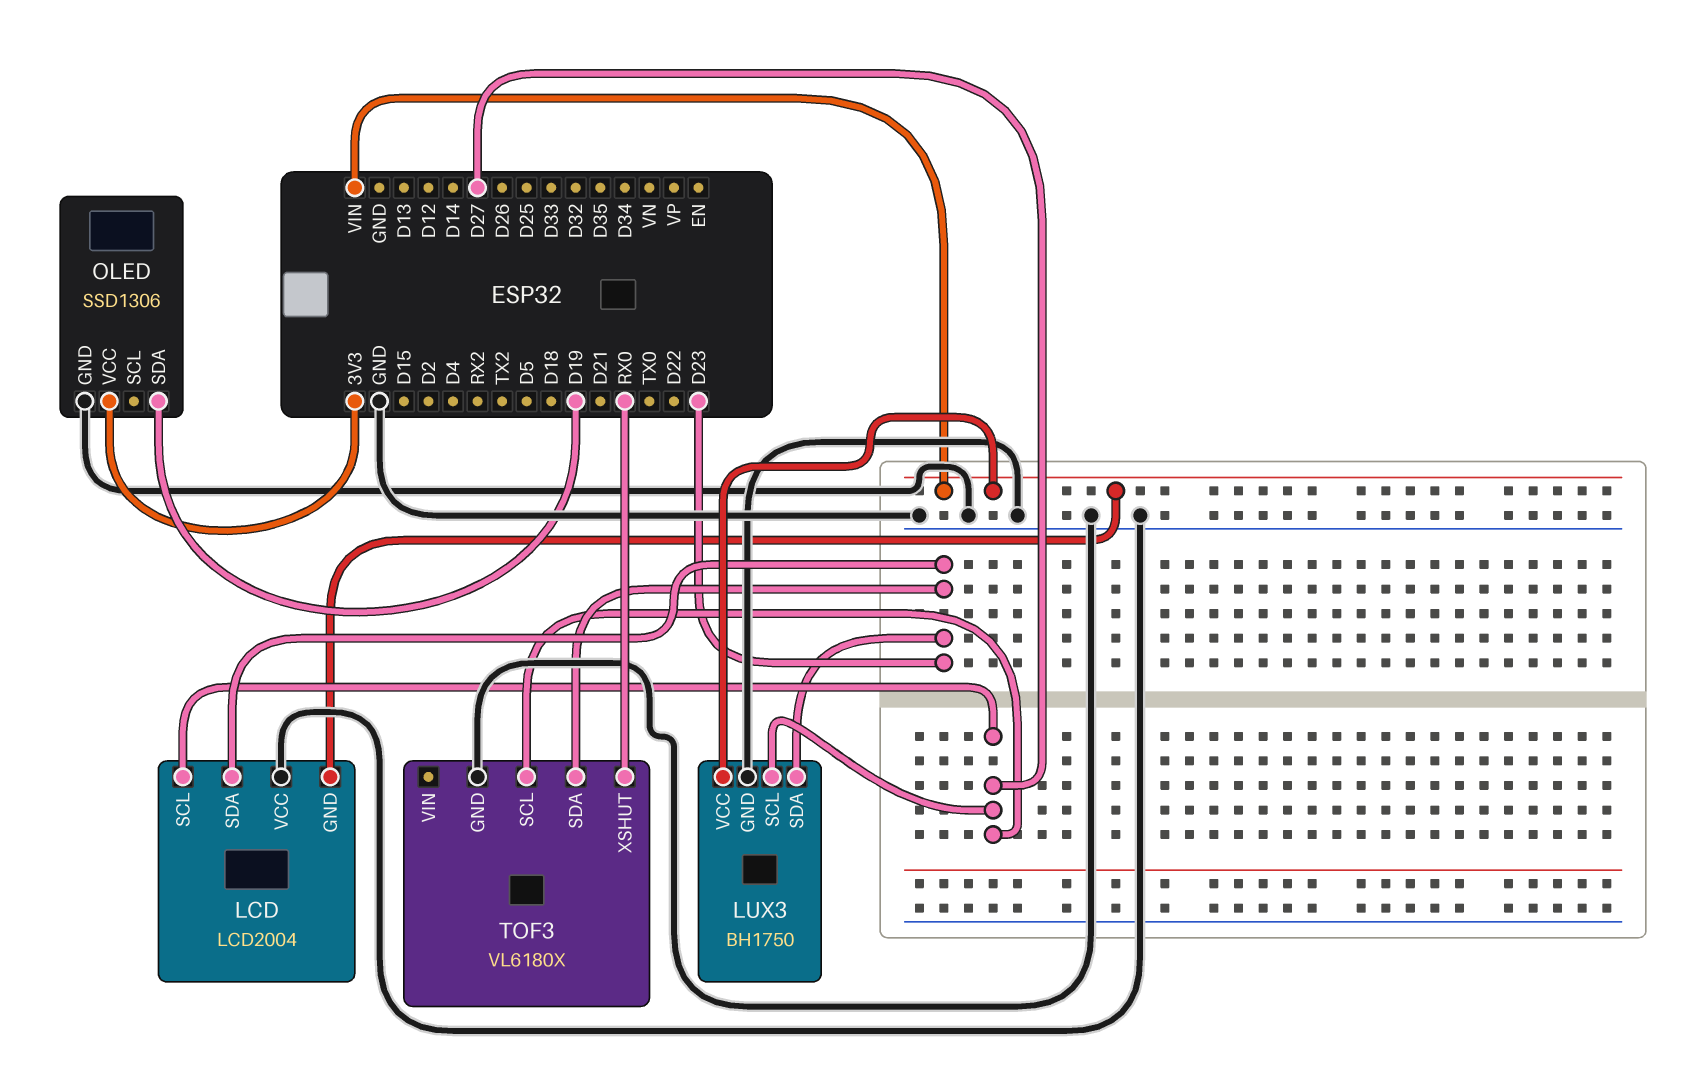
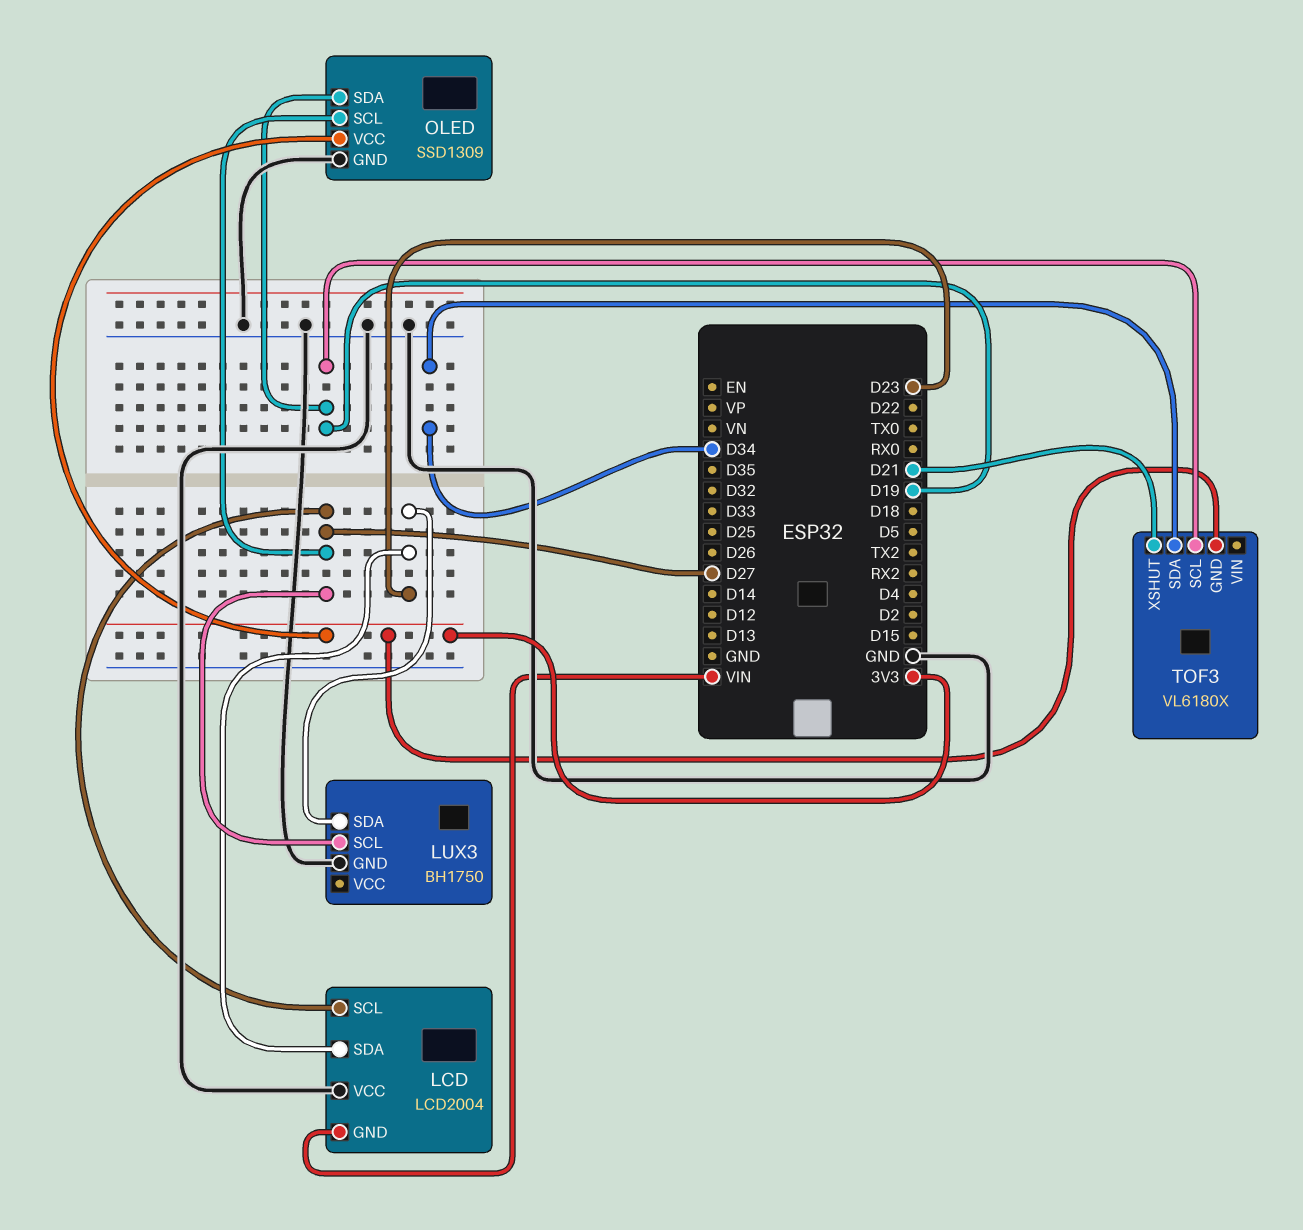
LUX3 pin VCC: VIN -> none
OLED: SSD1306 -> SSD1309
OLED pin SCL: none -> D27
TOF3 pin GND: GND -> 3V3
TOF3 pin SCL: D27 -> D19
TOF3 pin SDA: D23 -> D34
TOF3 pin XSHUT: RX0 -> D21

